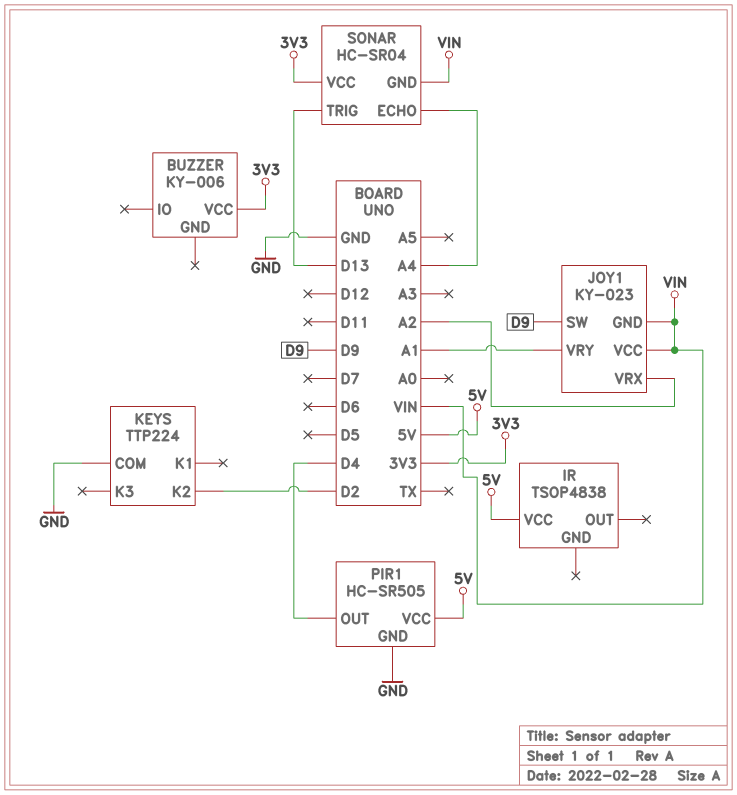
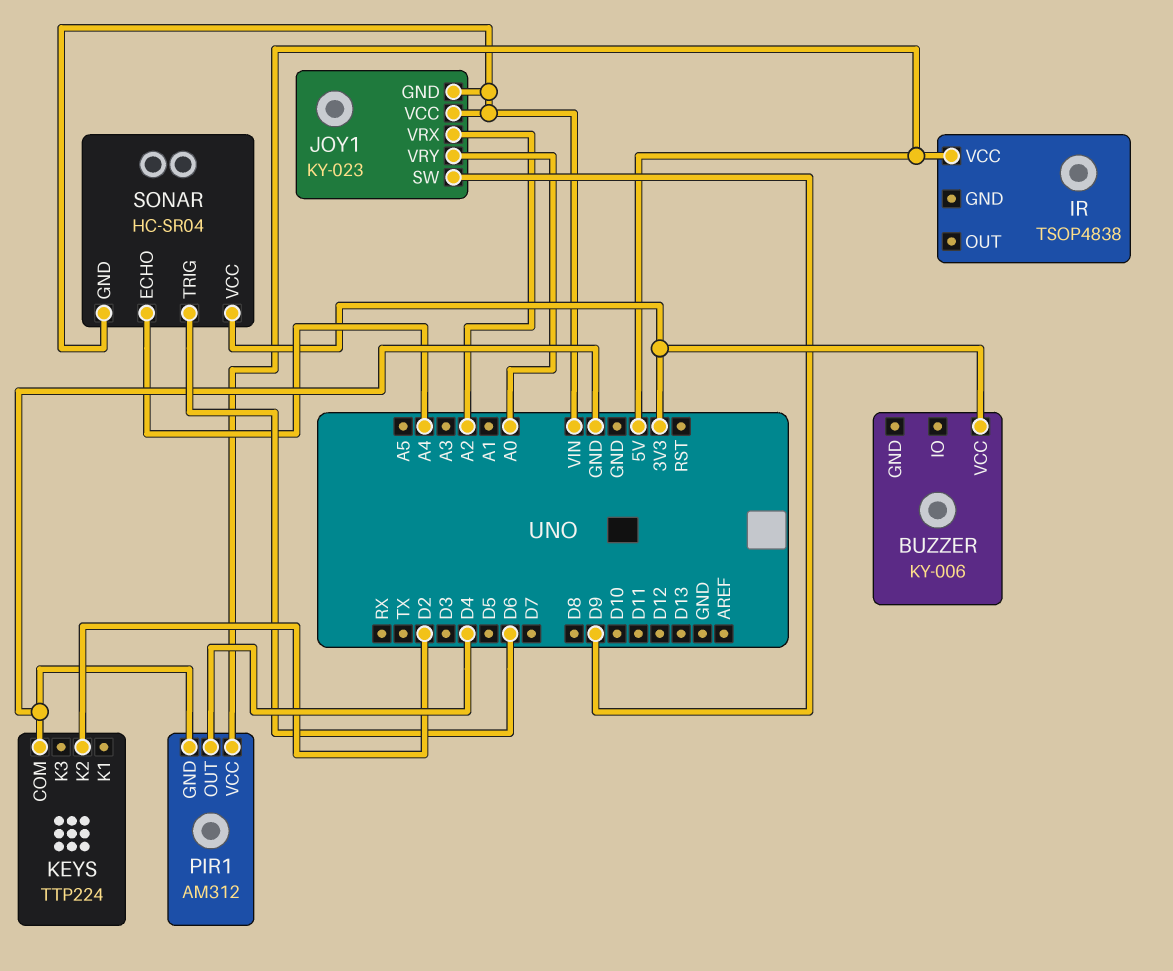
JOY1 pin VRY: A1 -> A0
PIR1: HC-SR505 -> AM312
SONAR pin TRIG: D13 -> D6

